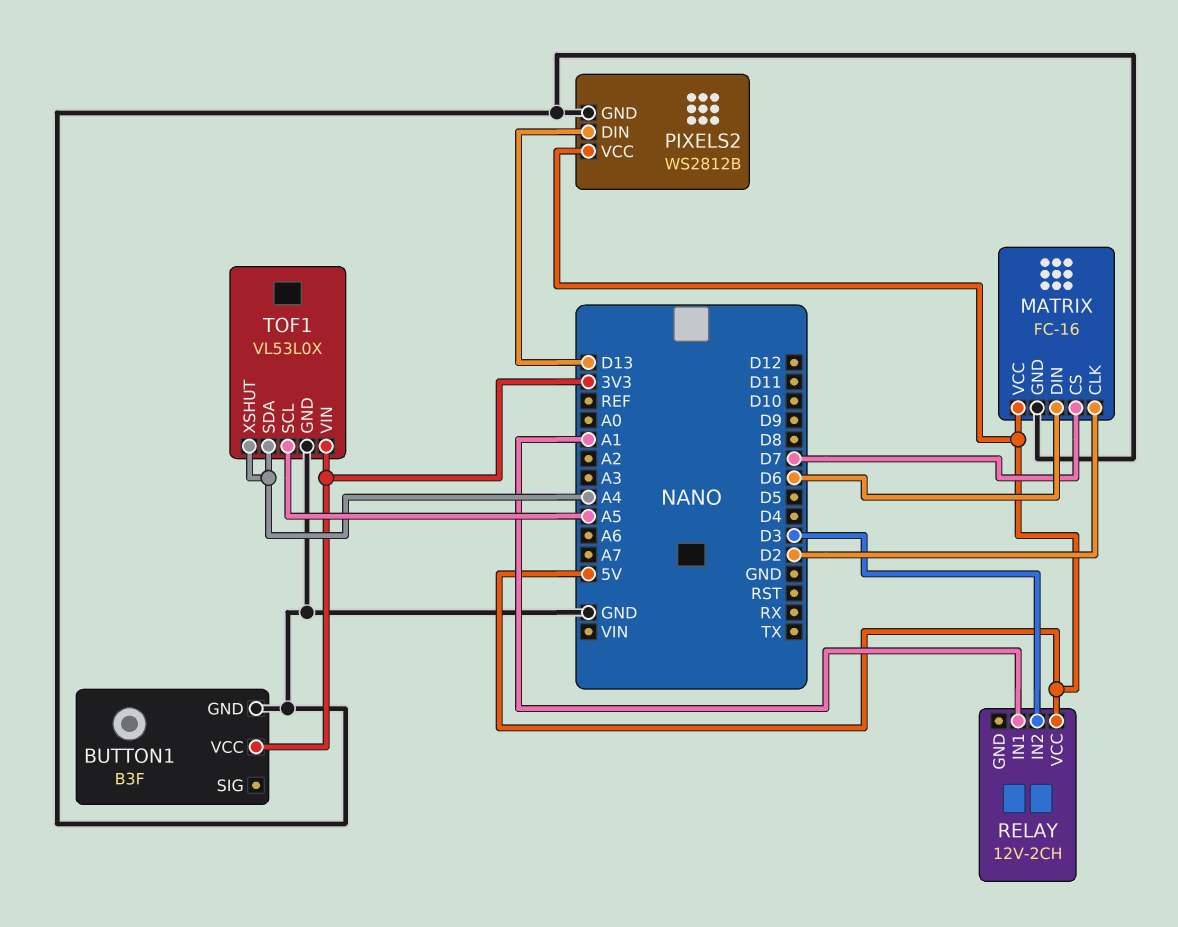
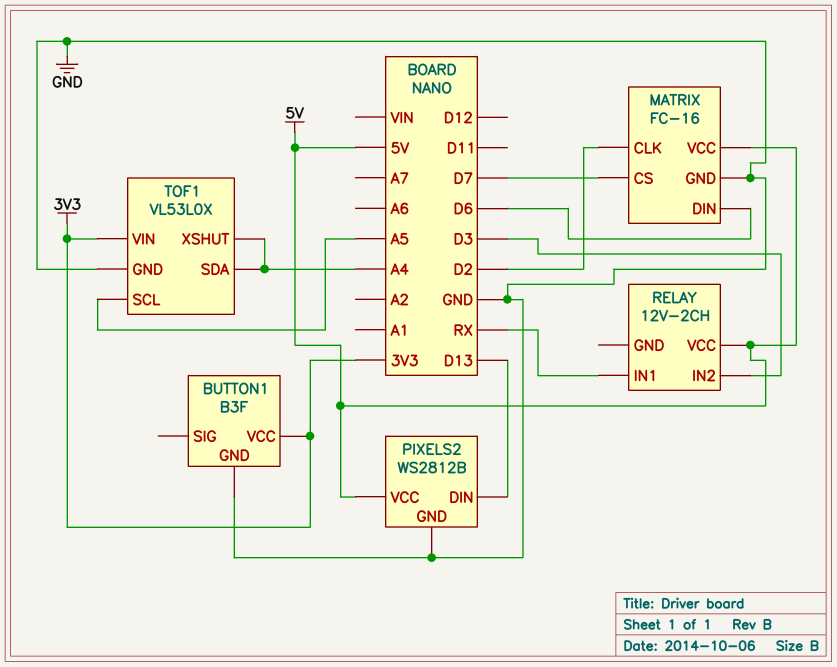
RELAY pin IN1: A1 -> RX

